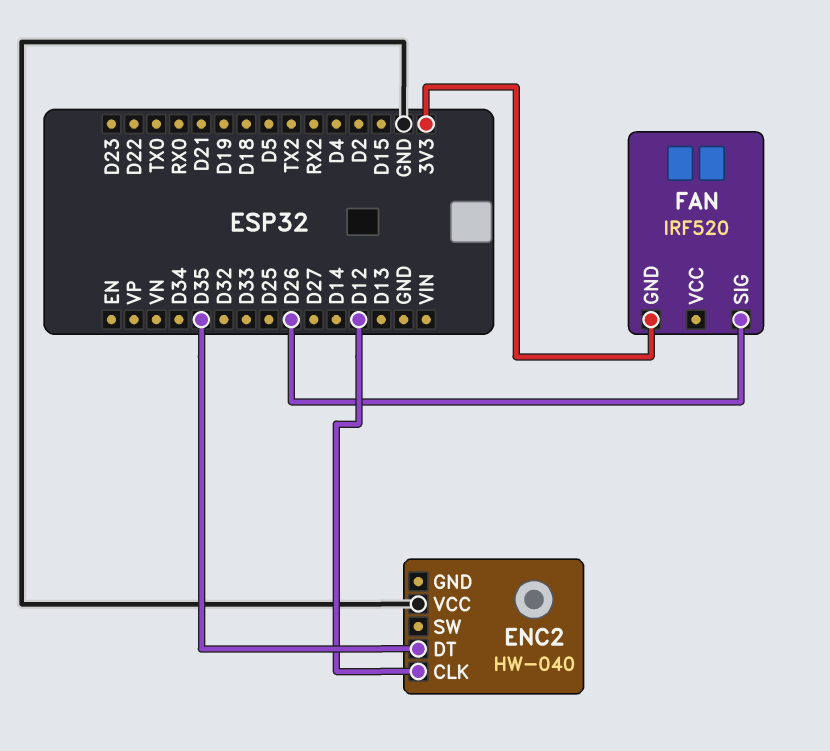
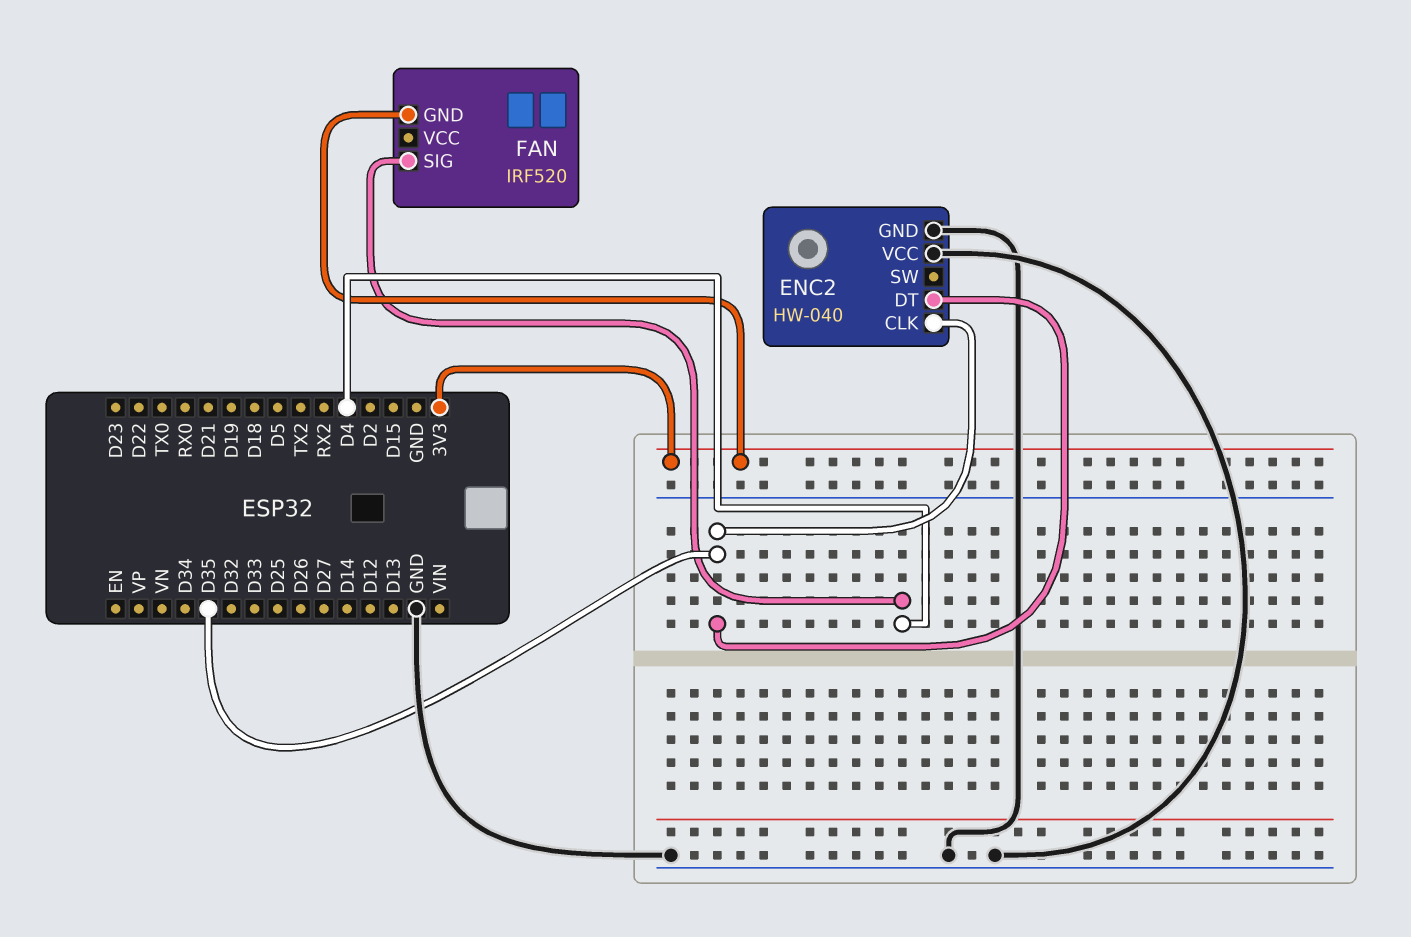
ENC2 pin CLK: D12 -> D35
ENC2 pin GND: none -> GND
FAN pin SIG: D26 -> D4

